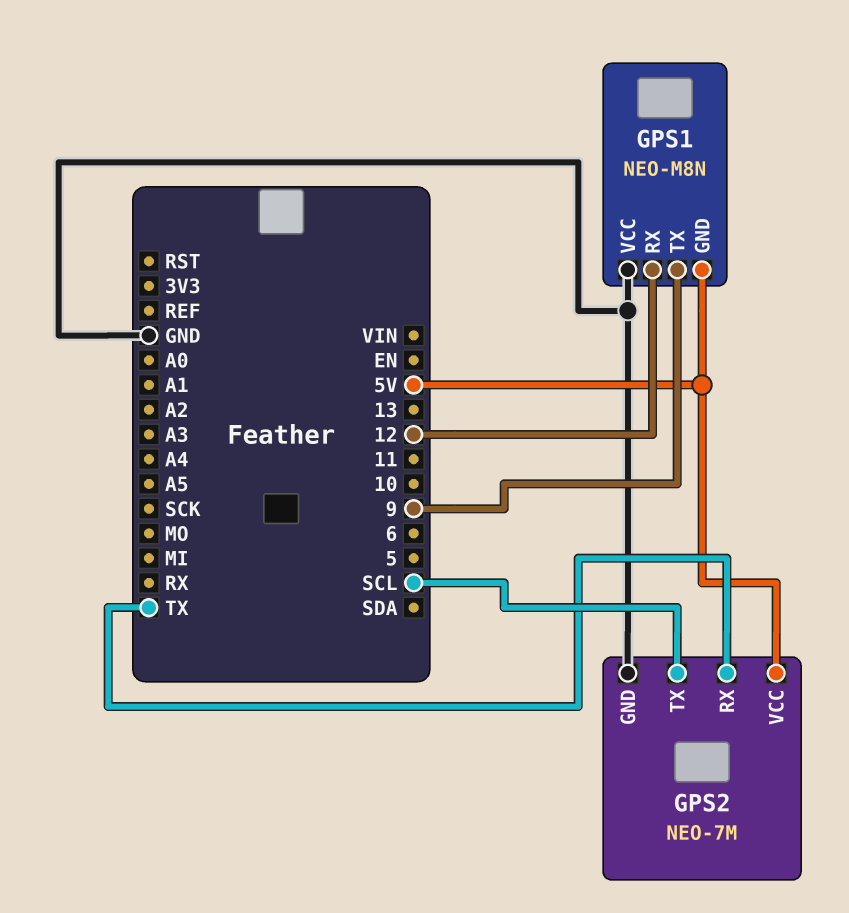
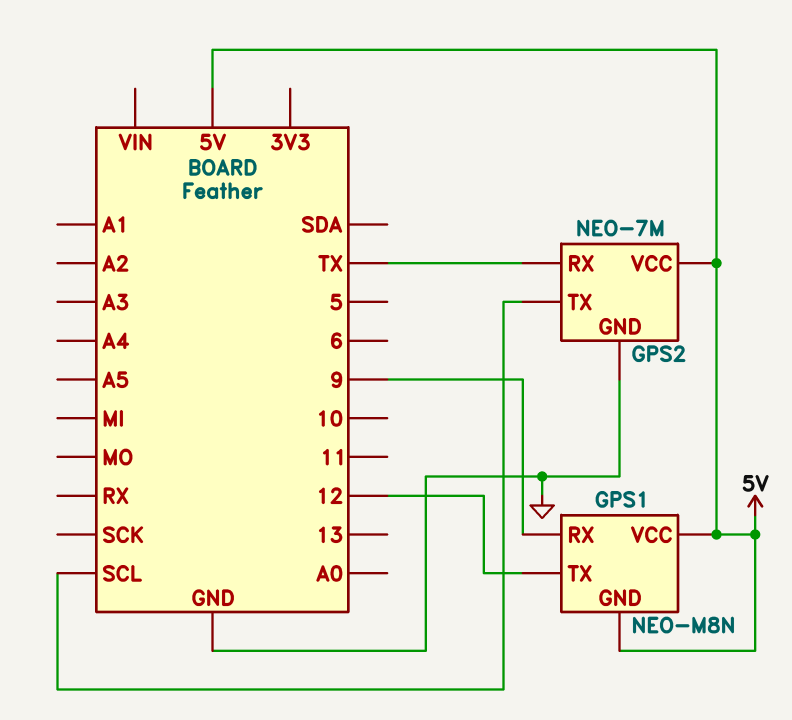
GPS1 pin RX: 12 -> 9
GPS1 pin TX: 9 -> 12
GPS1 pin VCC: GND -> 5V

